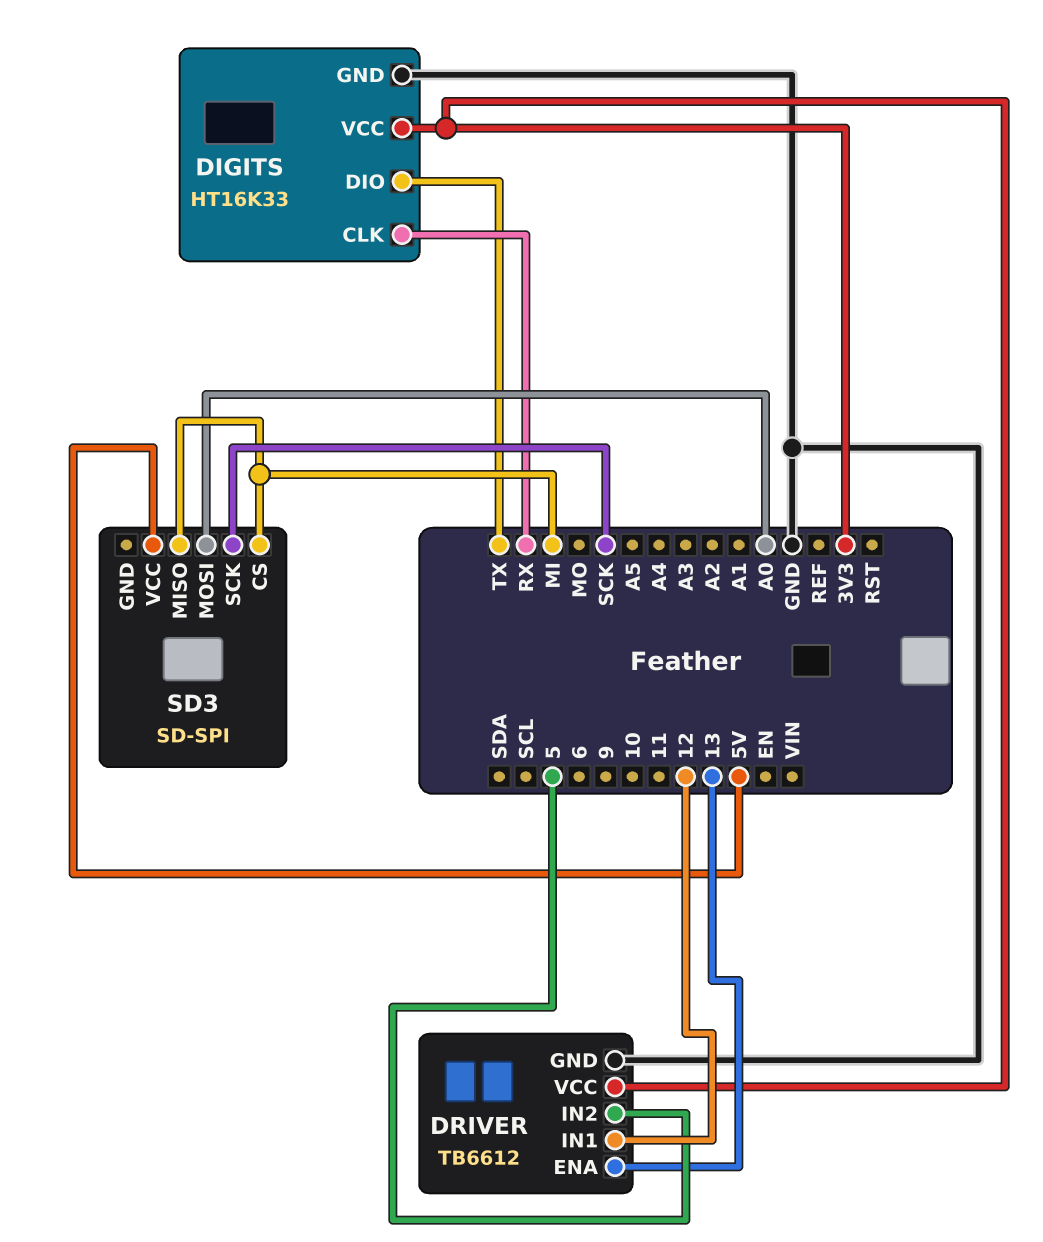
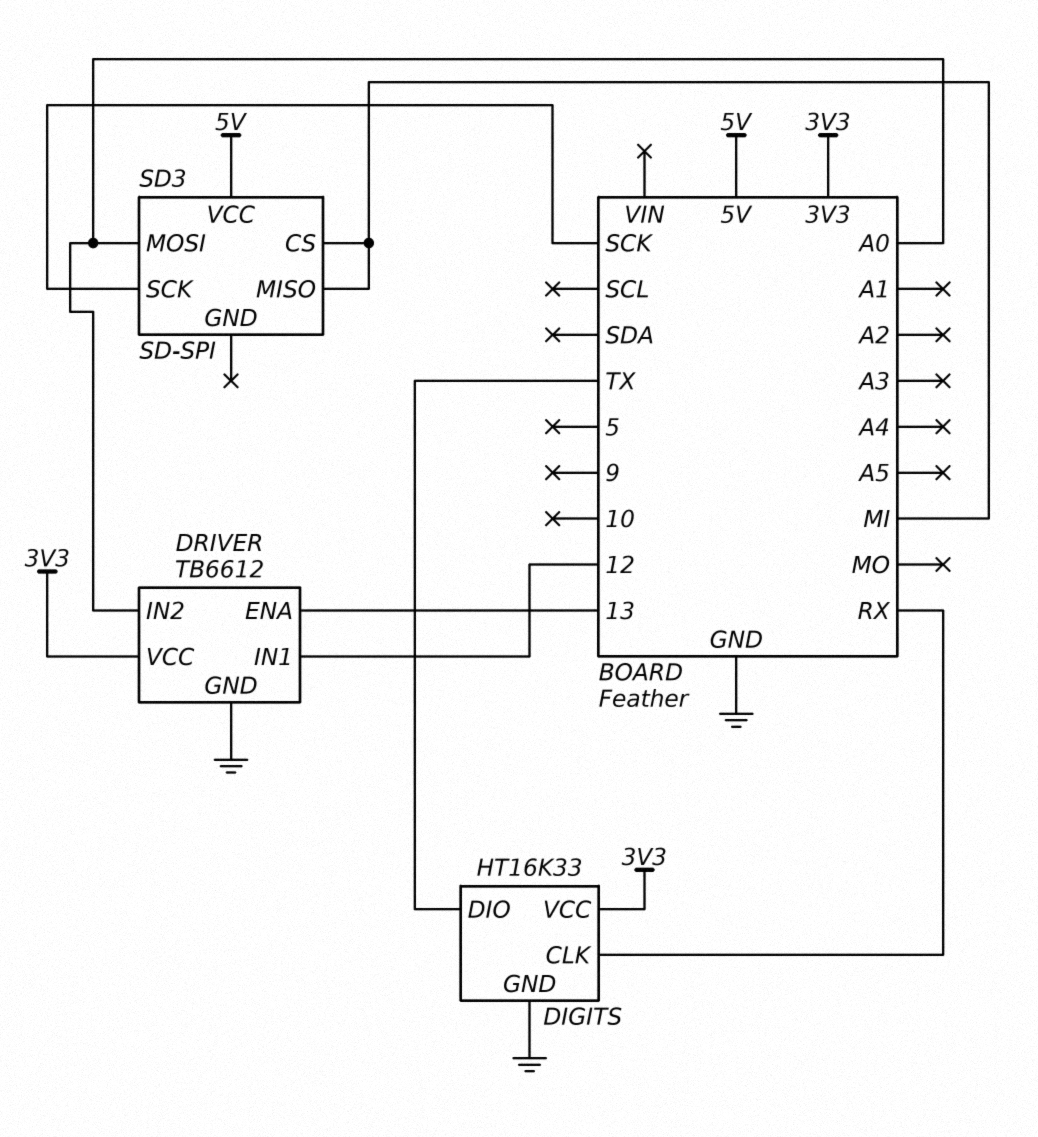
DRIVER pin IN2: 5 -> A0

